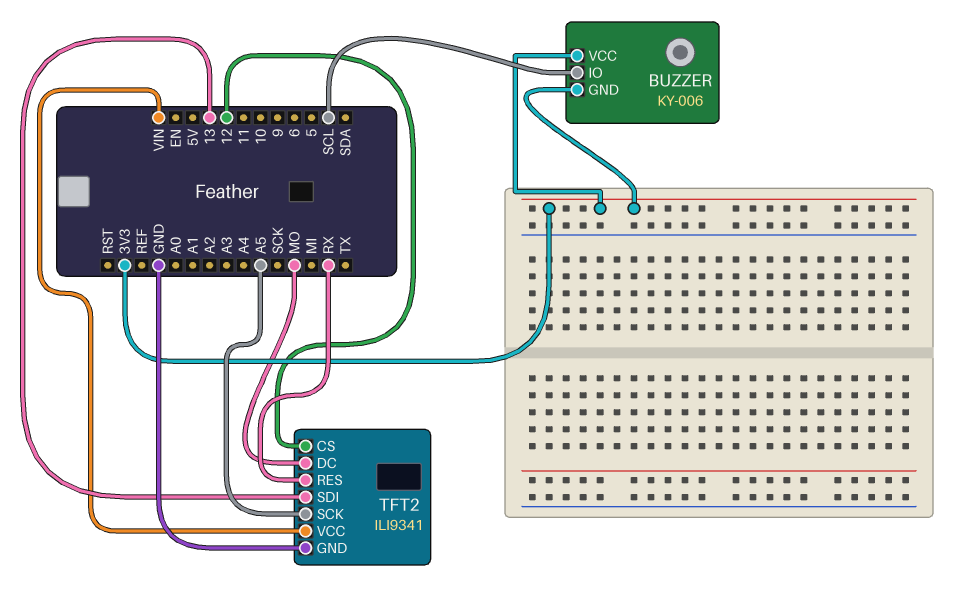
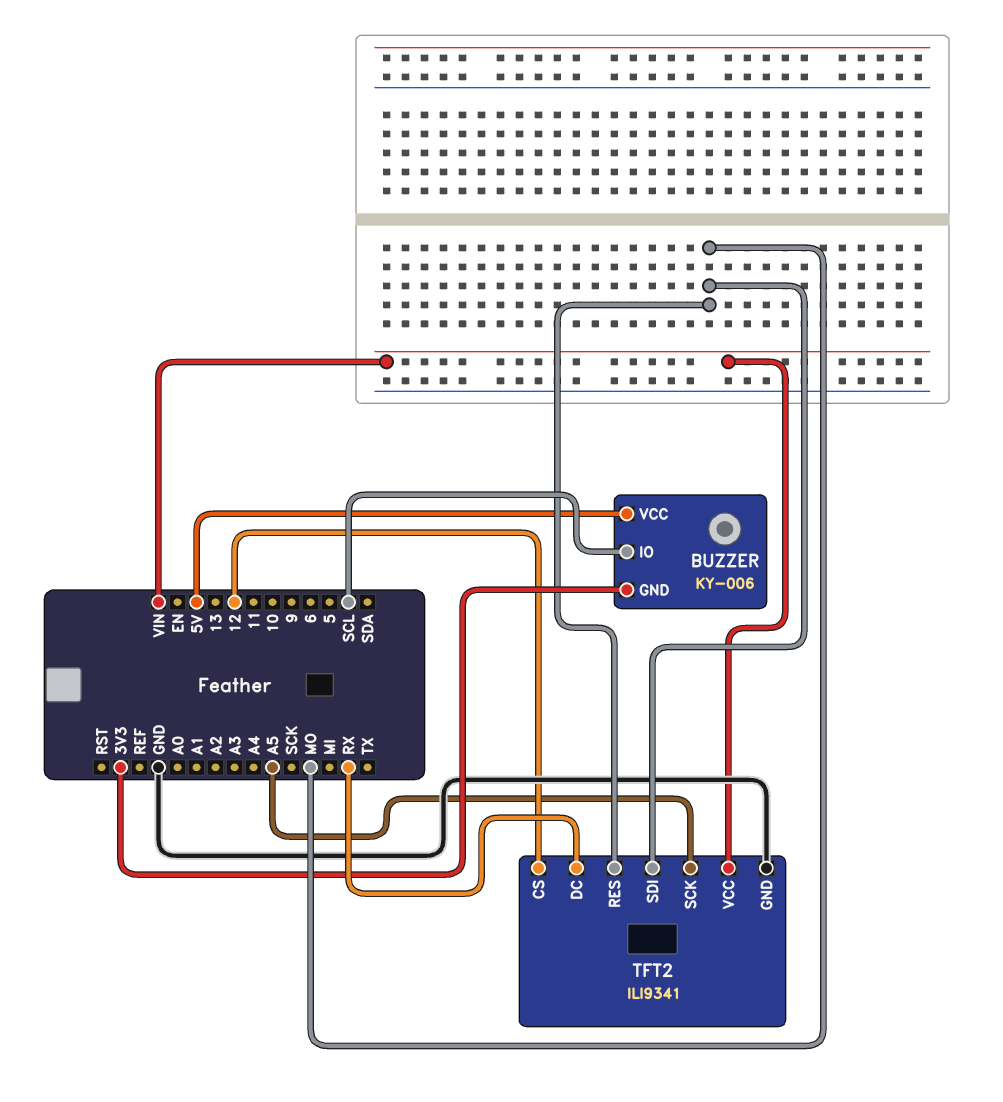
BUZZER pin VCC: 3V3 -> 5V
TFT2 pin DC: MO -> RX
TFT2 pin RES: RX -> MO
TFT2 pin SDI: 13 -> MO

